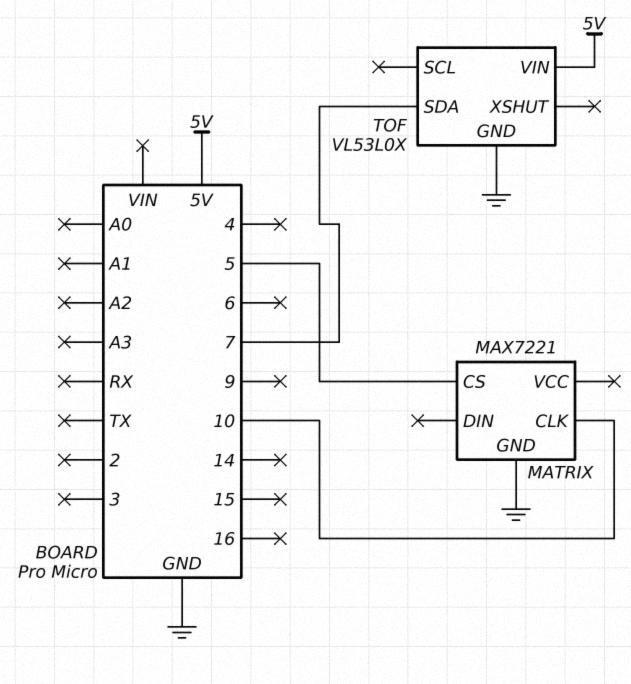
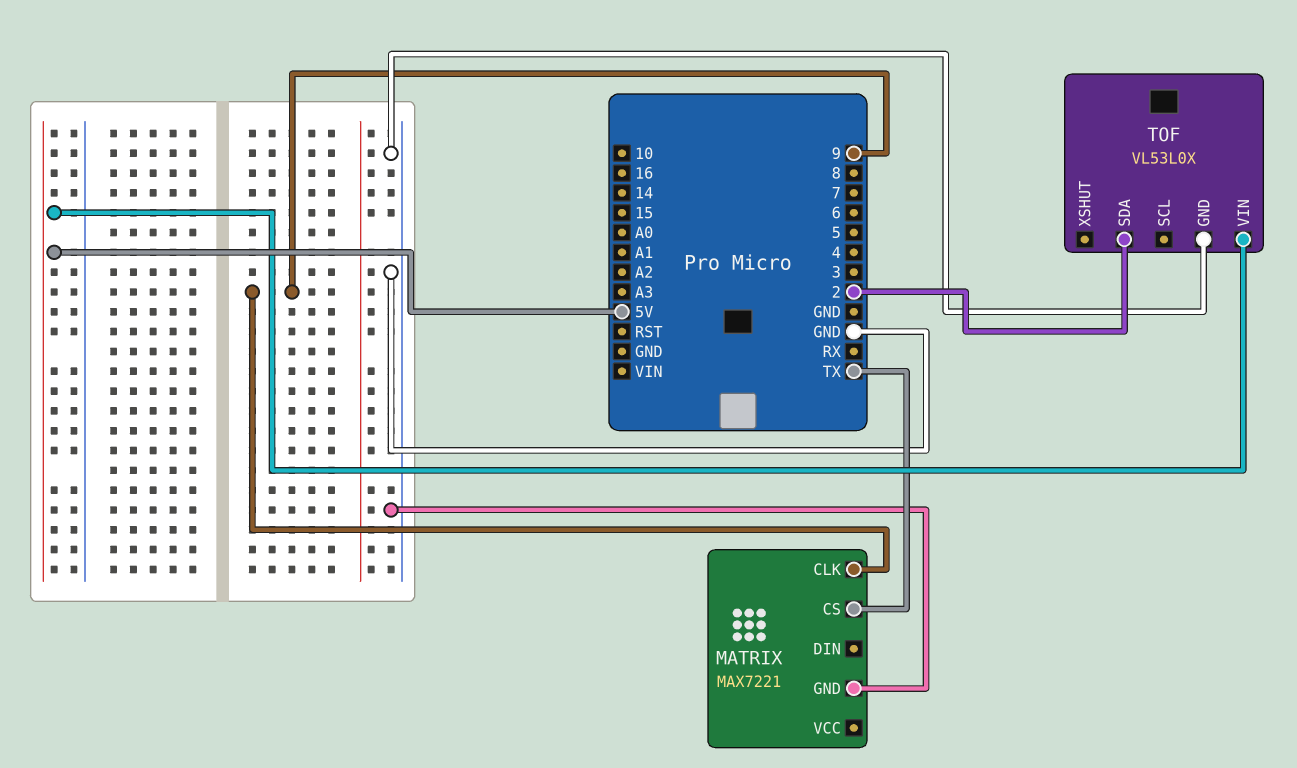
MATRIX pin CLK: 10 -> 9
MATRIX pin CS: 5 -> TX
TOF pin SDA: 7 -> 2

